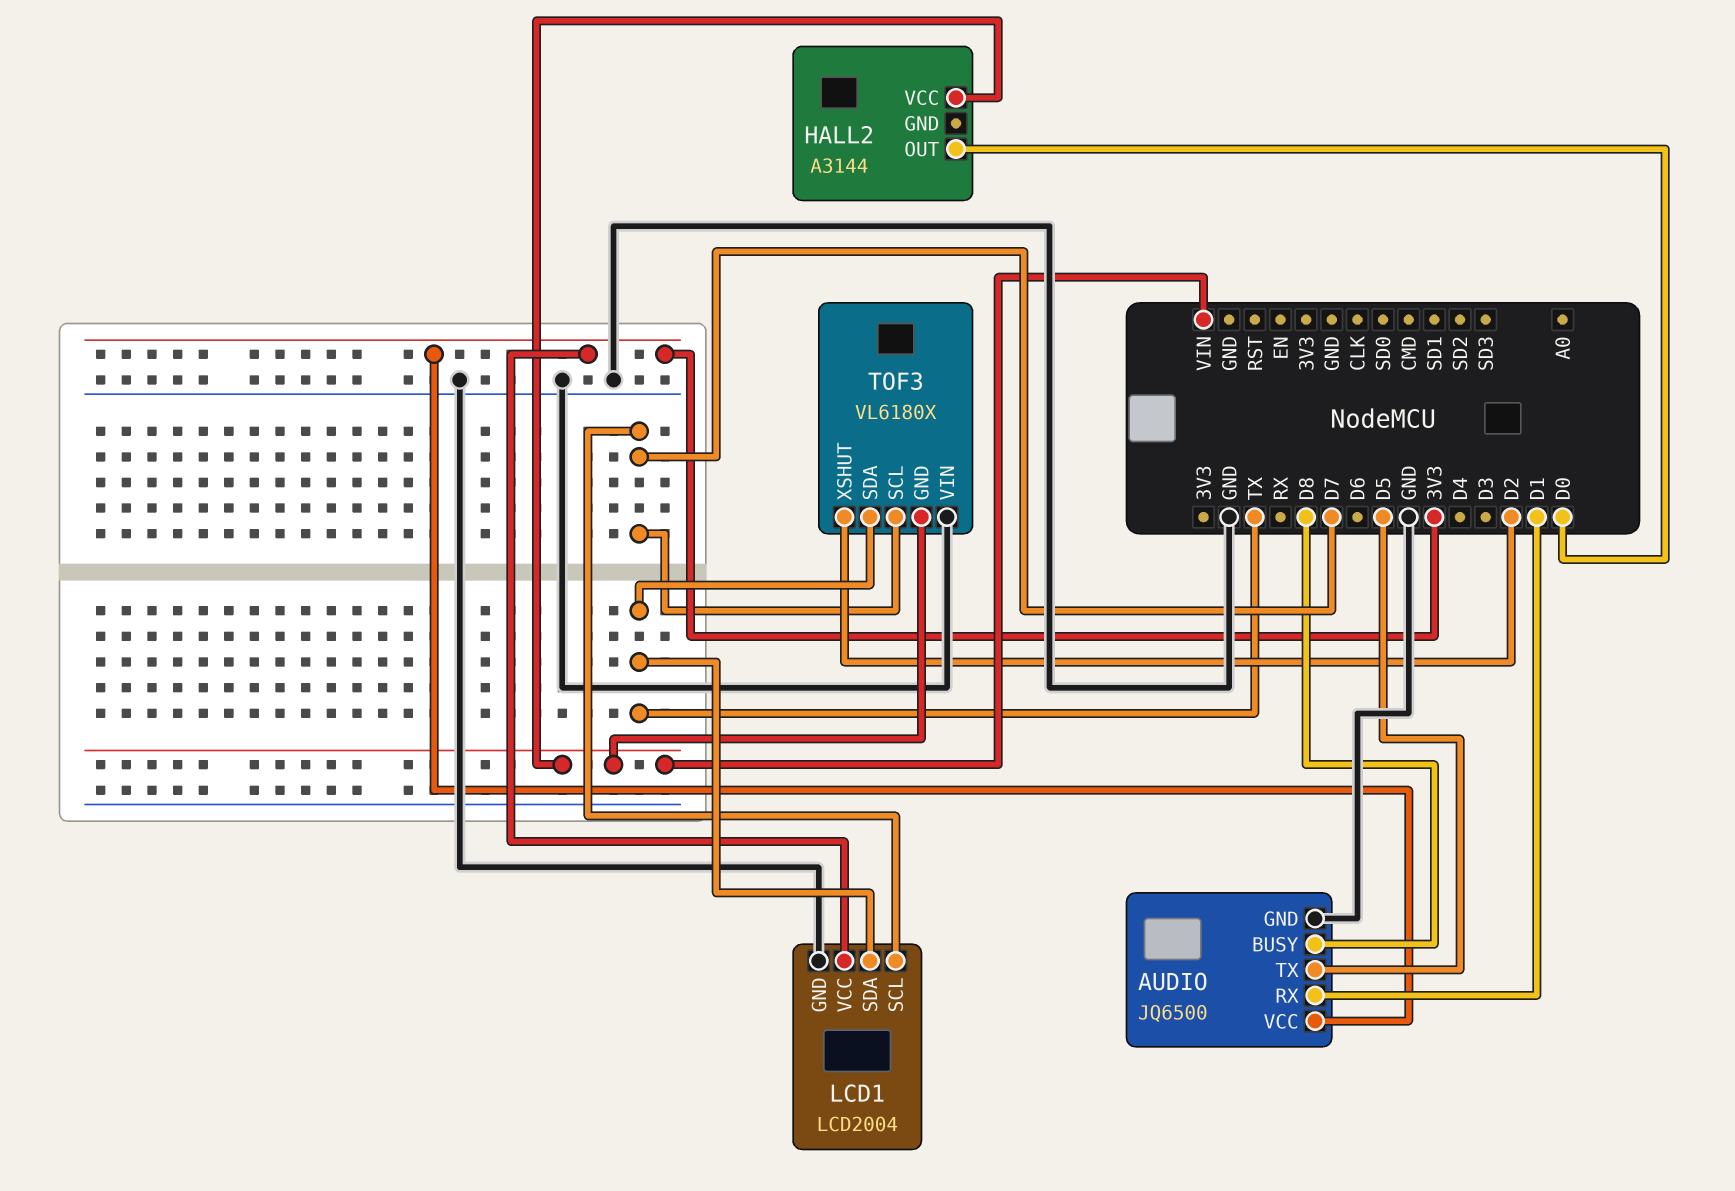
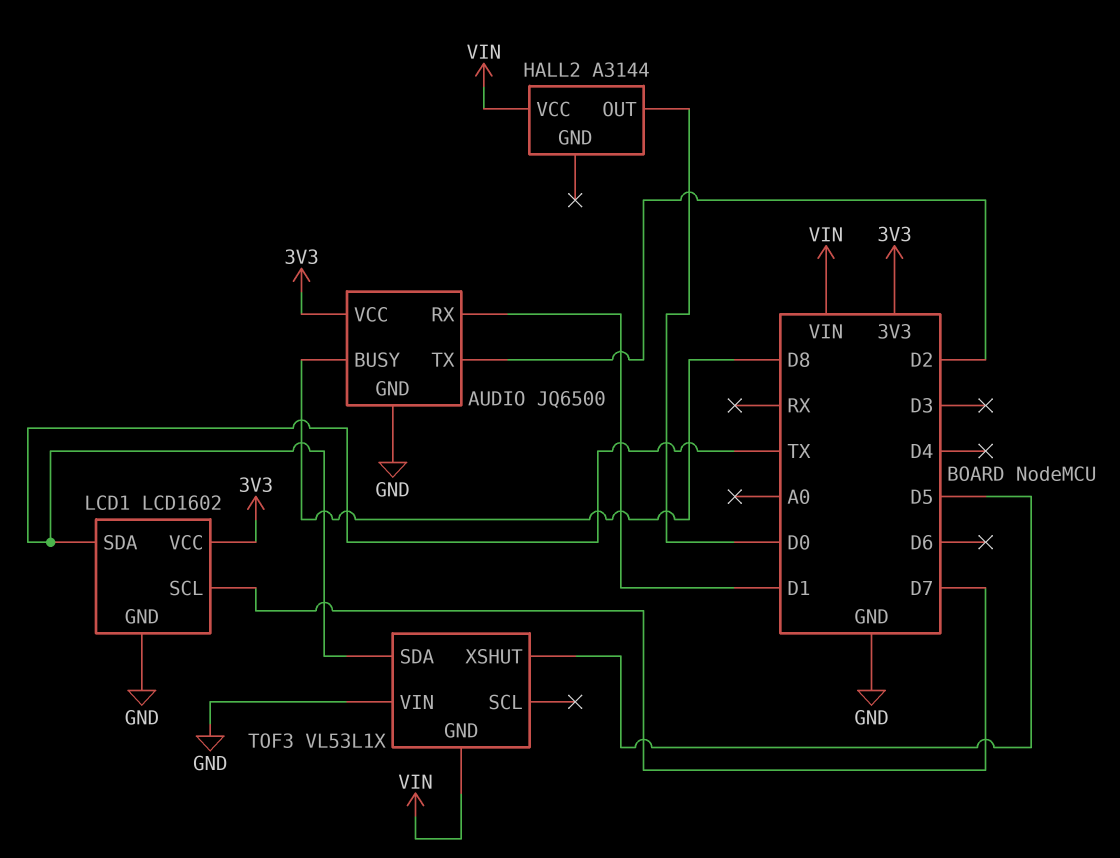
AUDIO pin TX: D5 -> D2
LCD1: LCD2004 -> LCD1602
TOF3: VL6180X -> VL53L1X
TOF3 pin SCL: D7 -> none
TOF3 pin XSHUT: D2 -> D5

